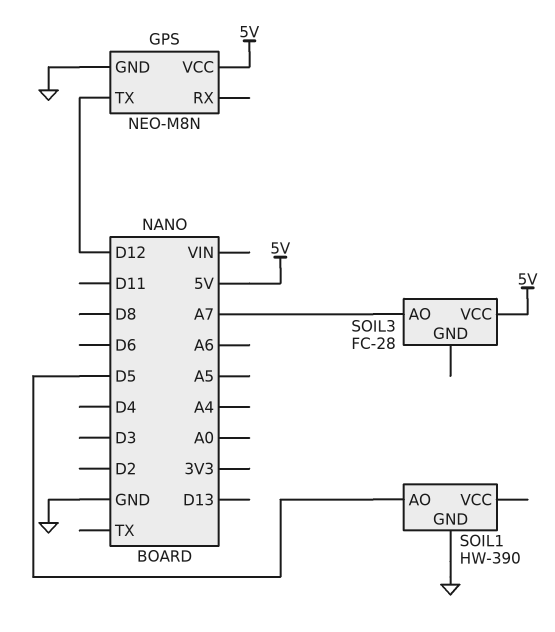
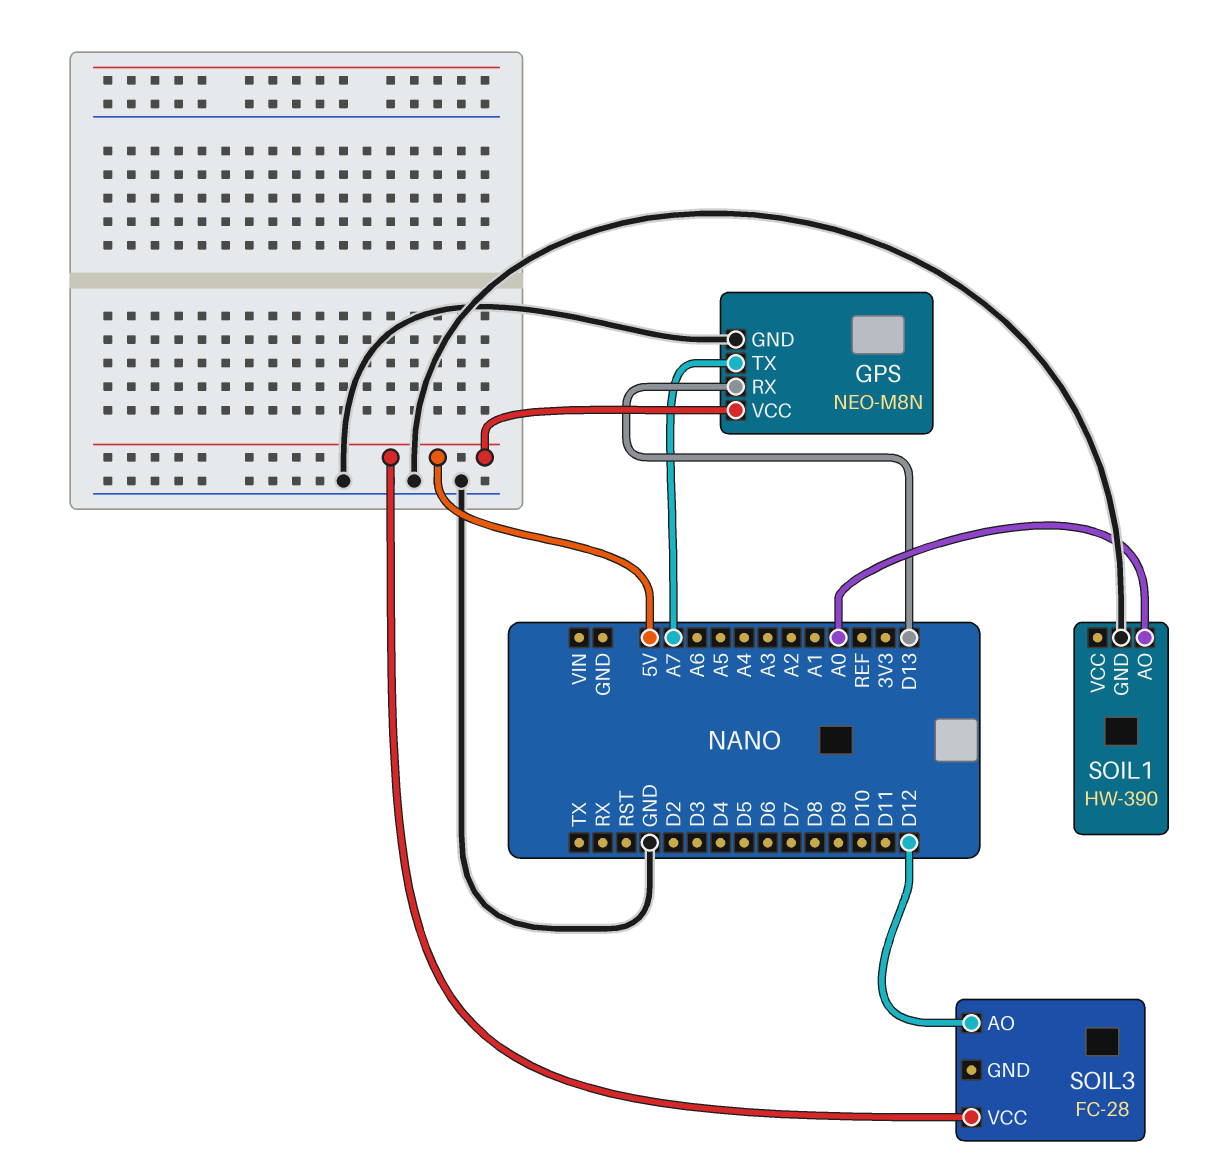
GPS pin RX: none -> D13
GPS pin TX: D12 -> A7
SOIL1 pin AO: D5 -> A0
SOIL3 pin AO: A7 -> D12

